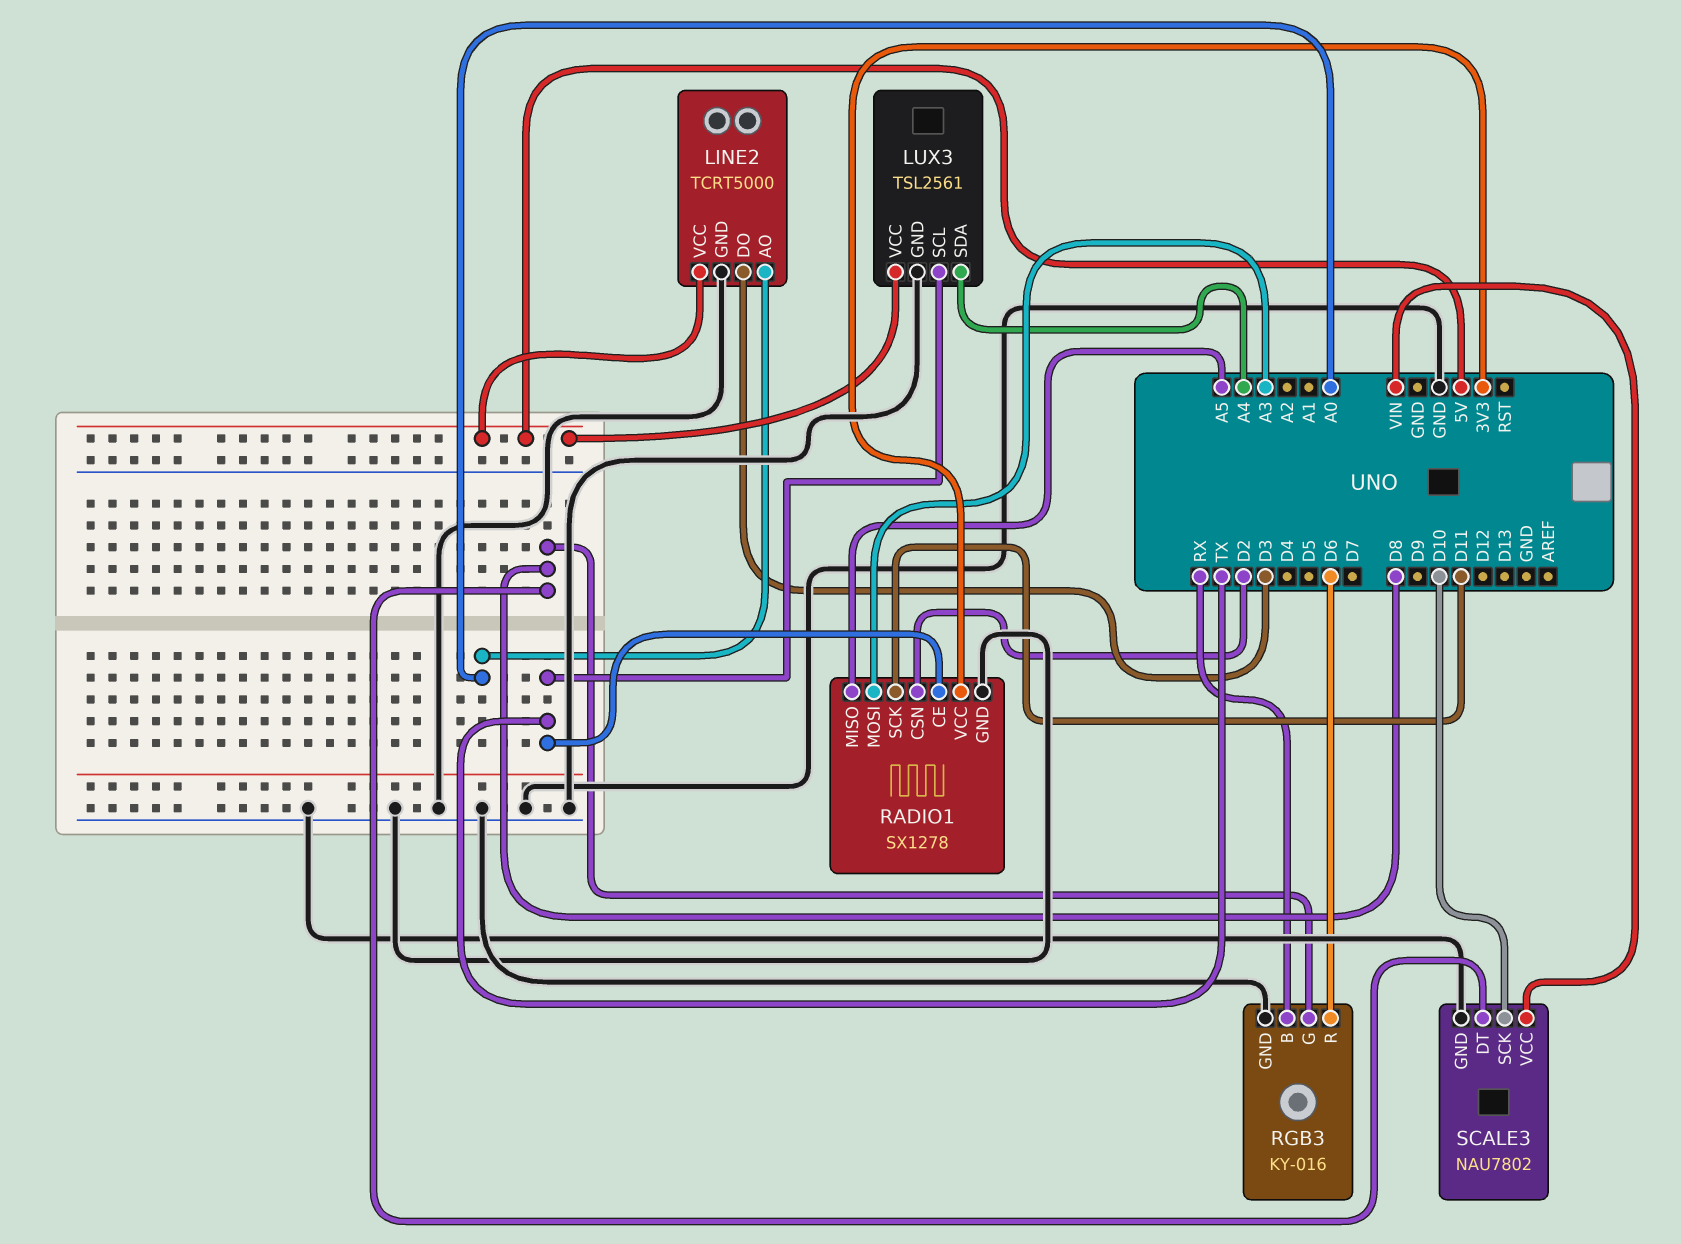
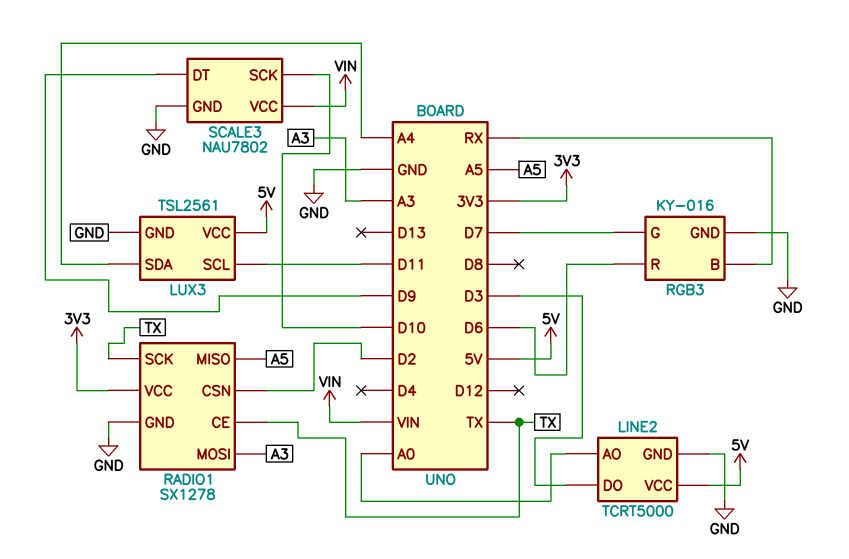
LUX3 pin SCL: TX -> D11
RADIO1 pin SCK: D11 -> TX
RGB3 pin G: D8 -> D7
SCALE3 pin DT: D8 -> D9

